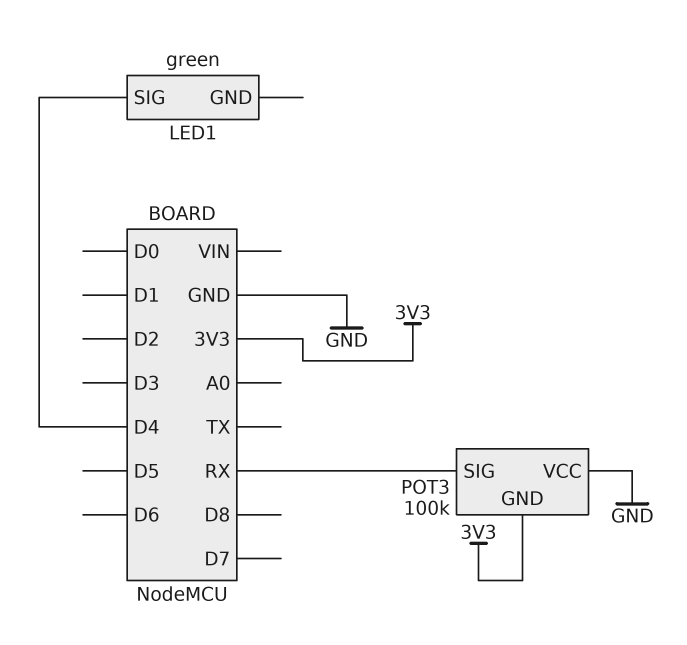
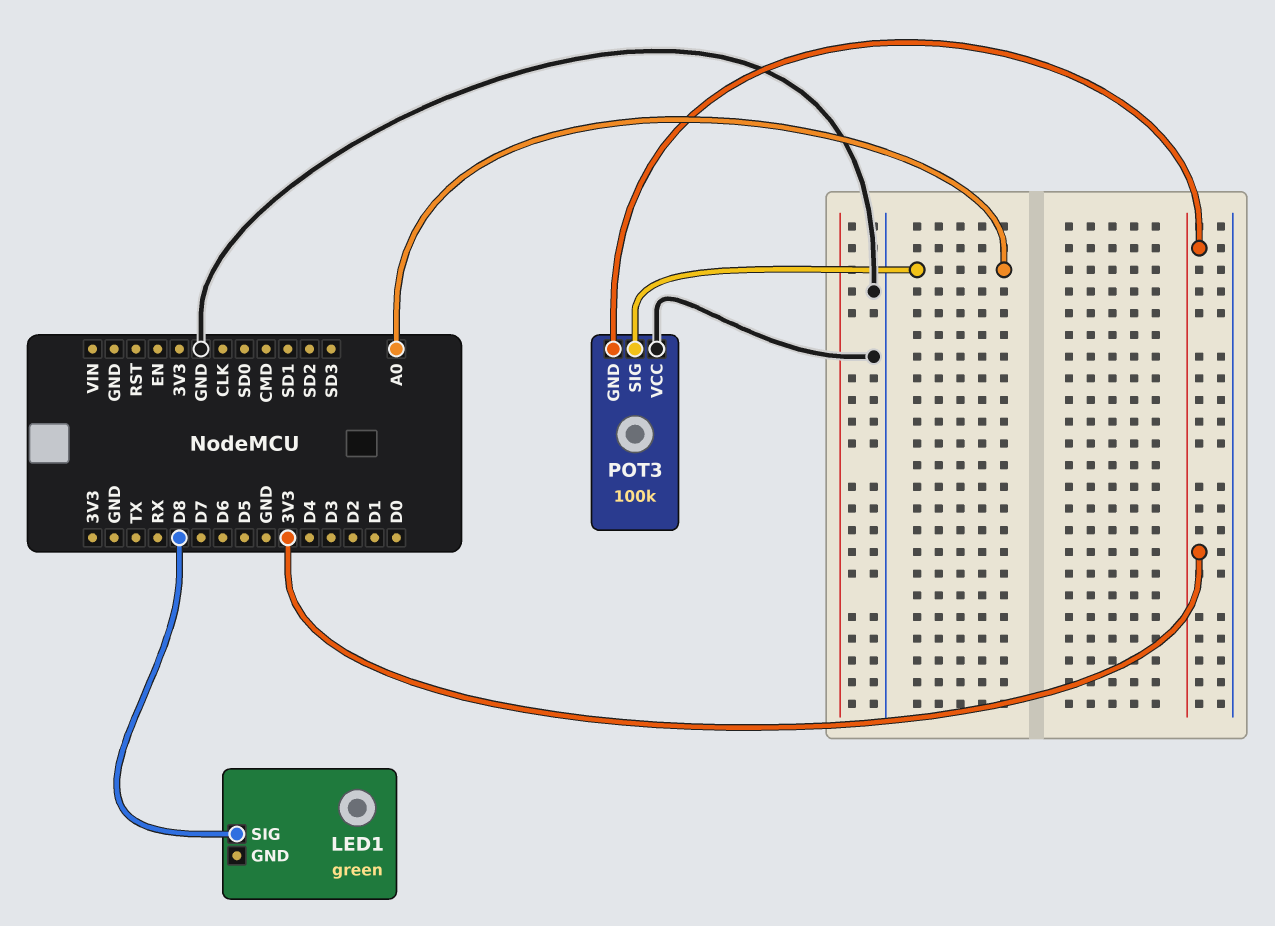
LED1 pin SIG: D4 -> D8
POT3 pin SIG: RX -> A0

